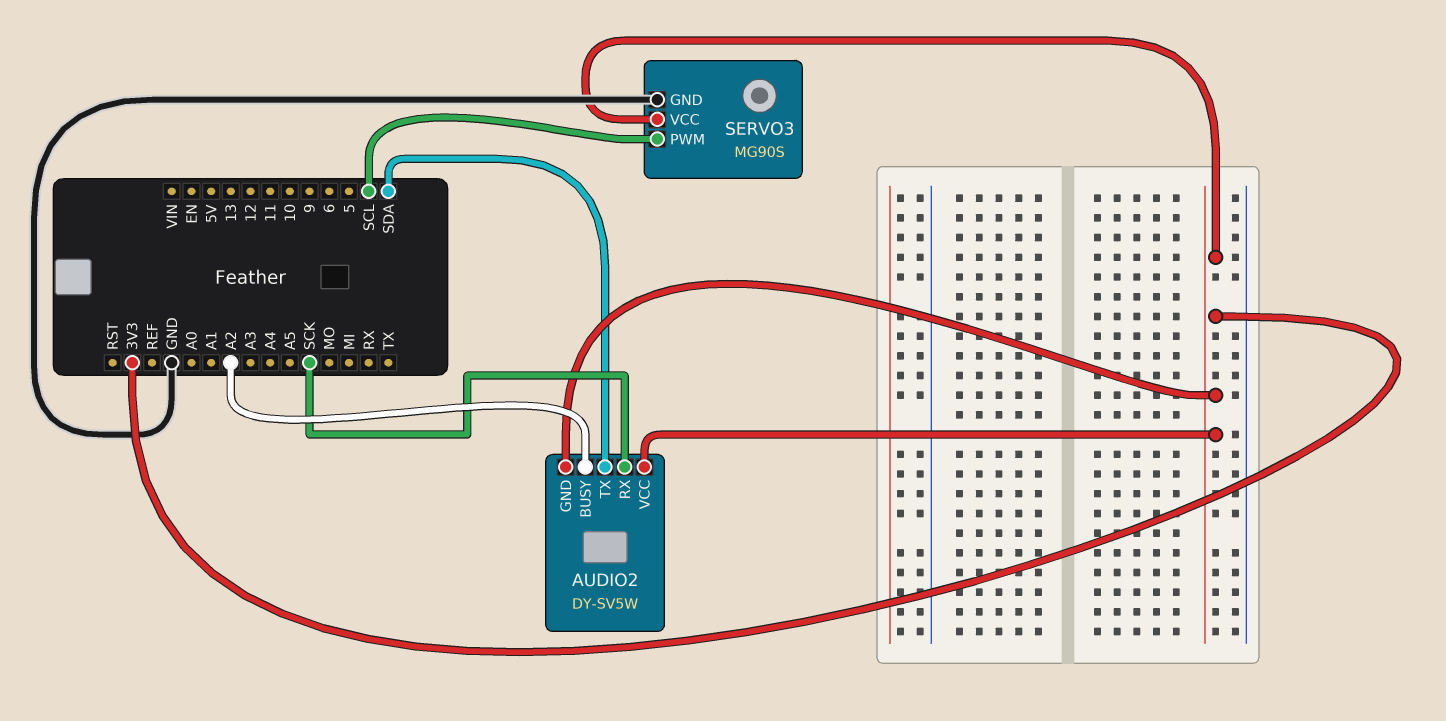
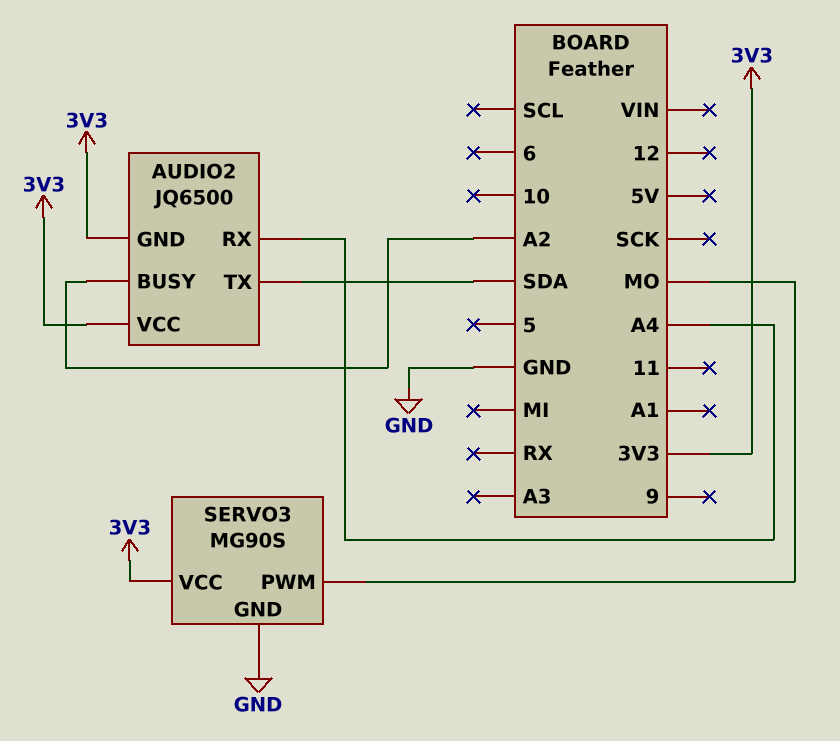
AUDIO2: DY-SV5W -> JQ6500
AUDIO2 pin RX: SCK -> A4
SERVO3 pin PWM: SCL -> MO

